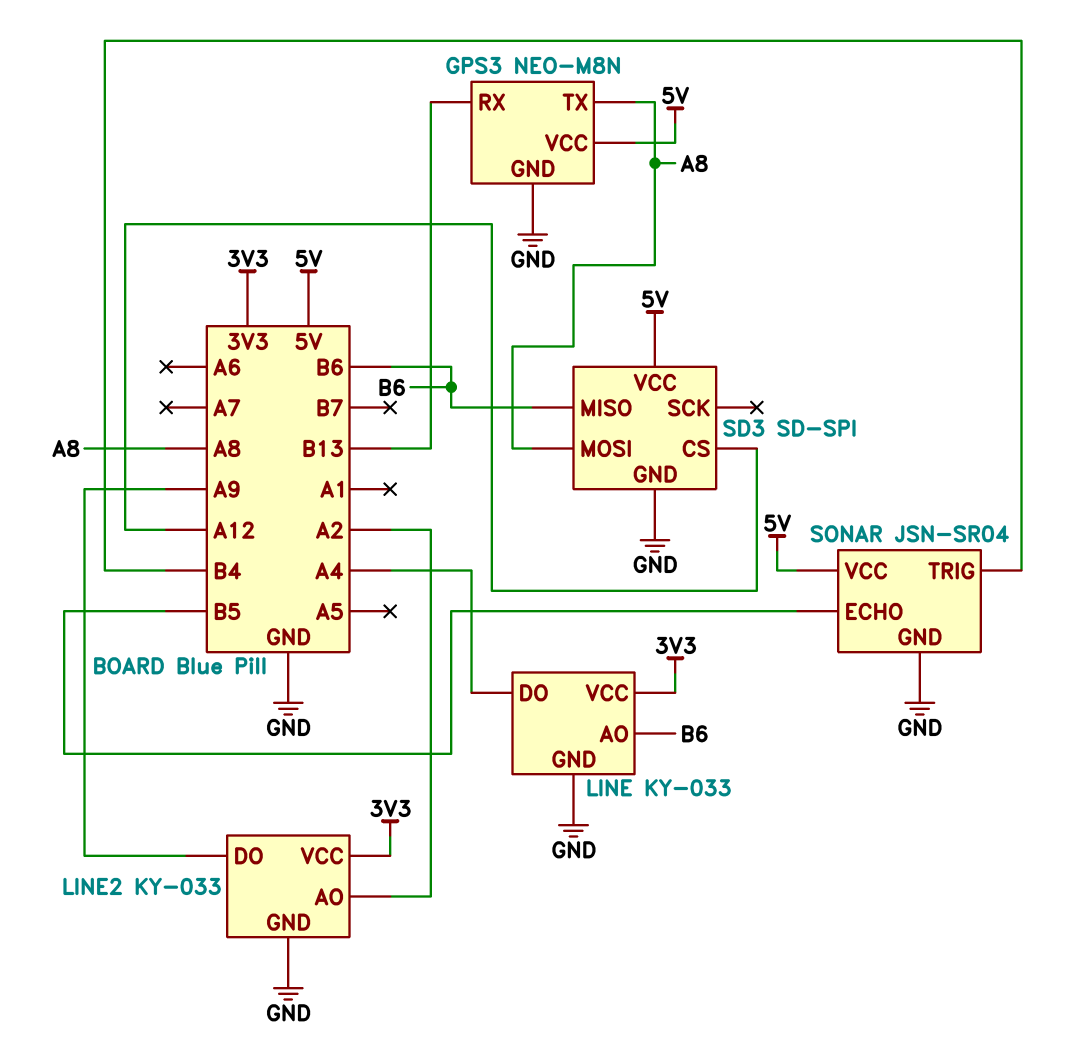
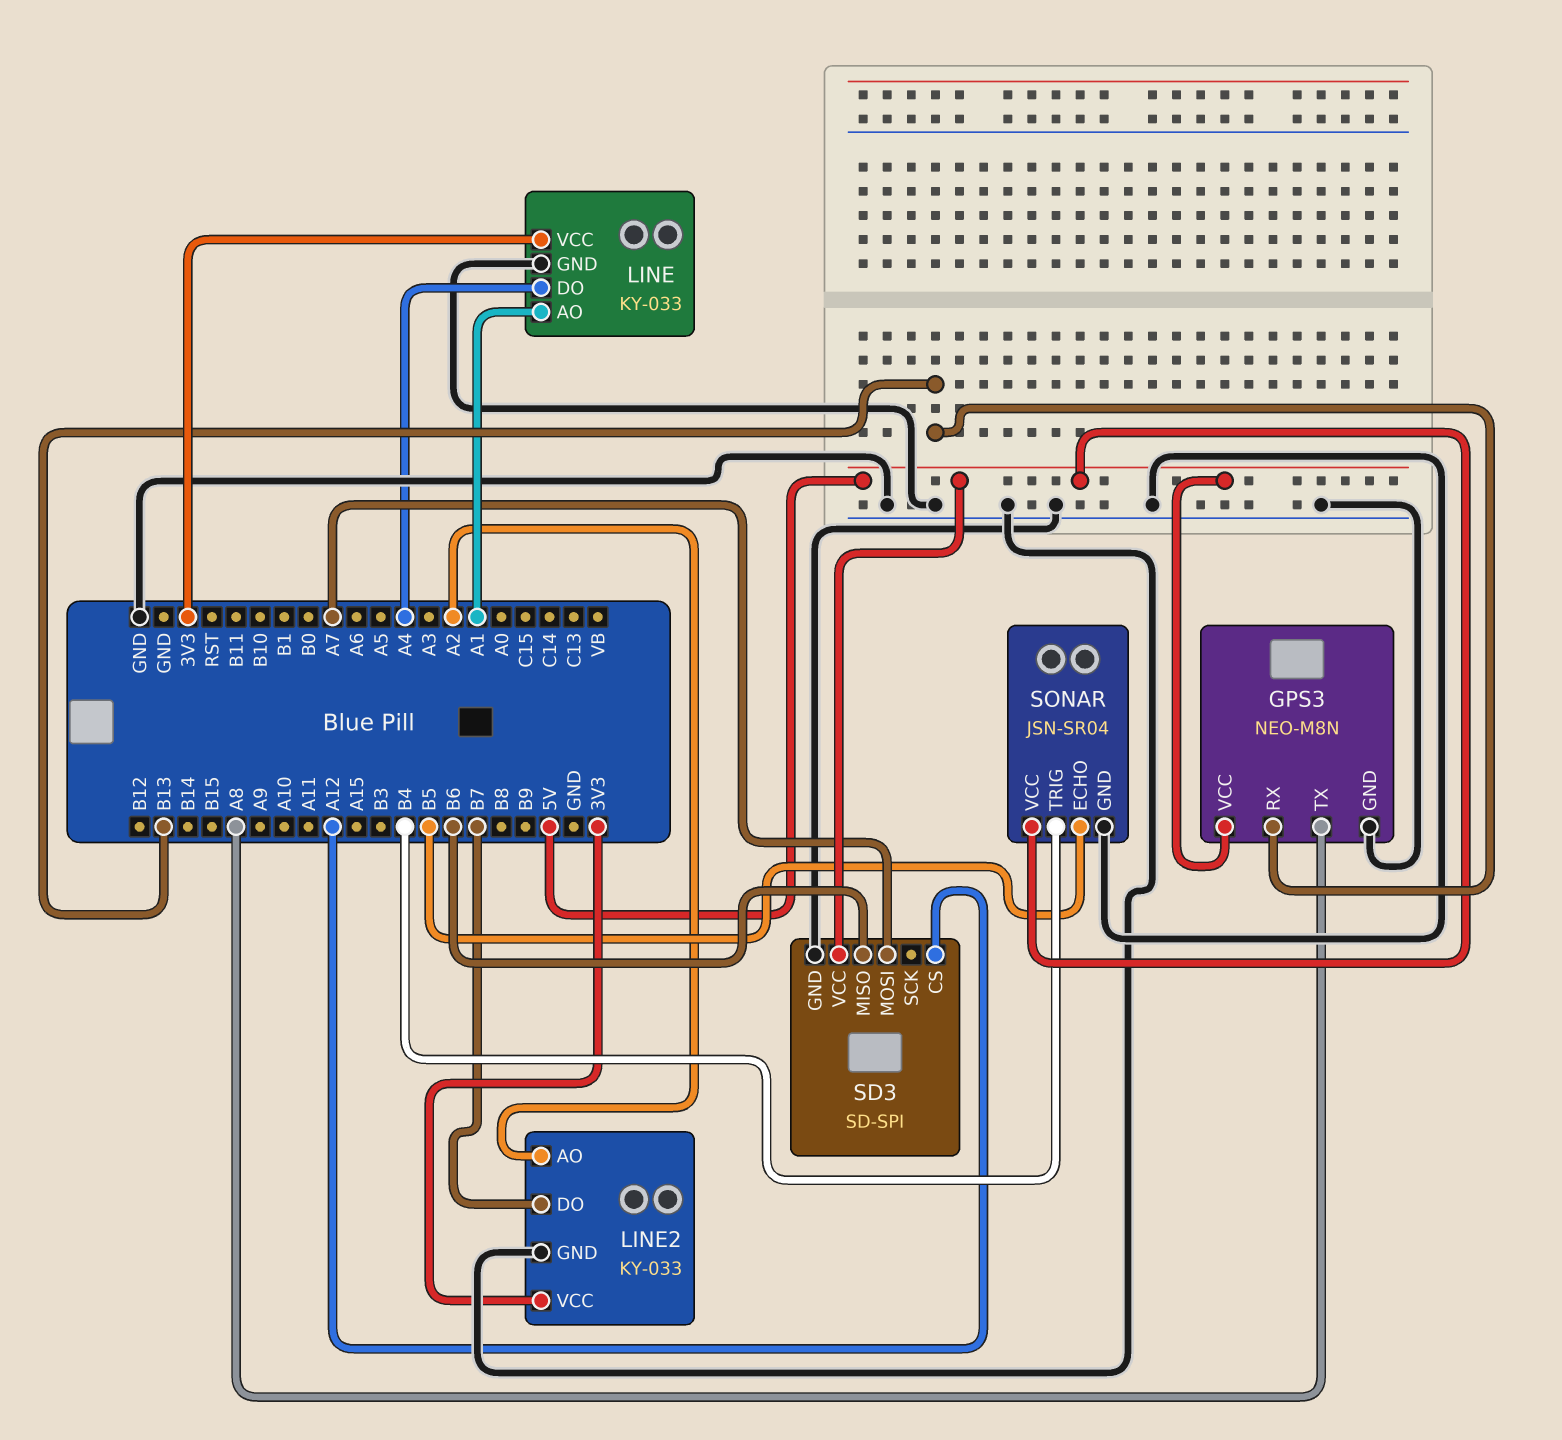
LINE pin AO: B6 -> A1
LINE2 pin DO: A9 -> B7
SD3 pin MOSI: A8 -> A7

